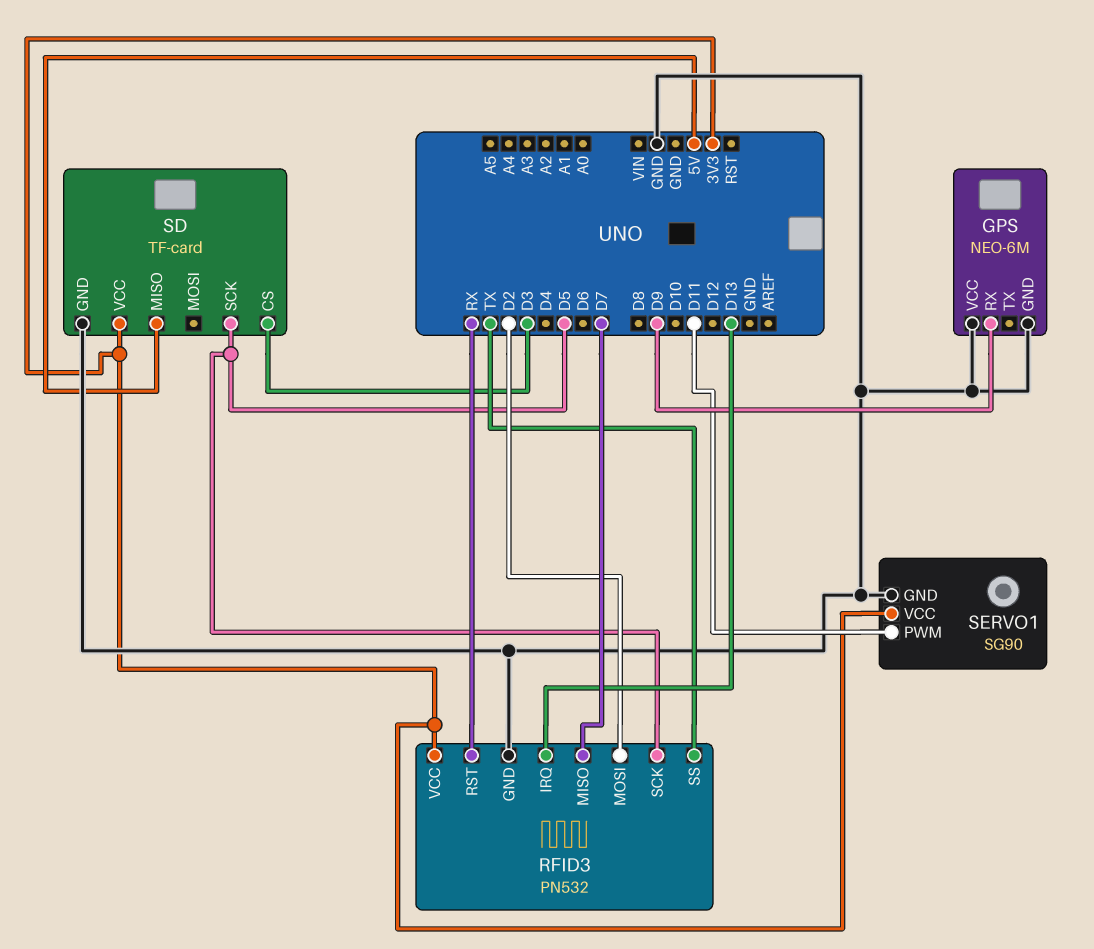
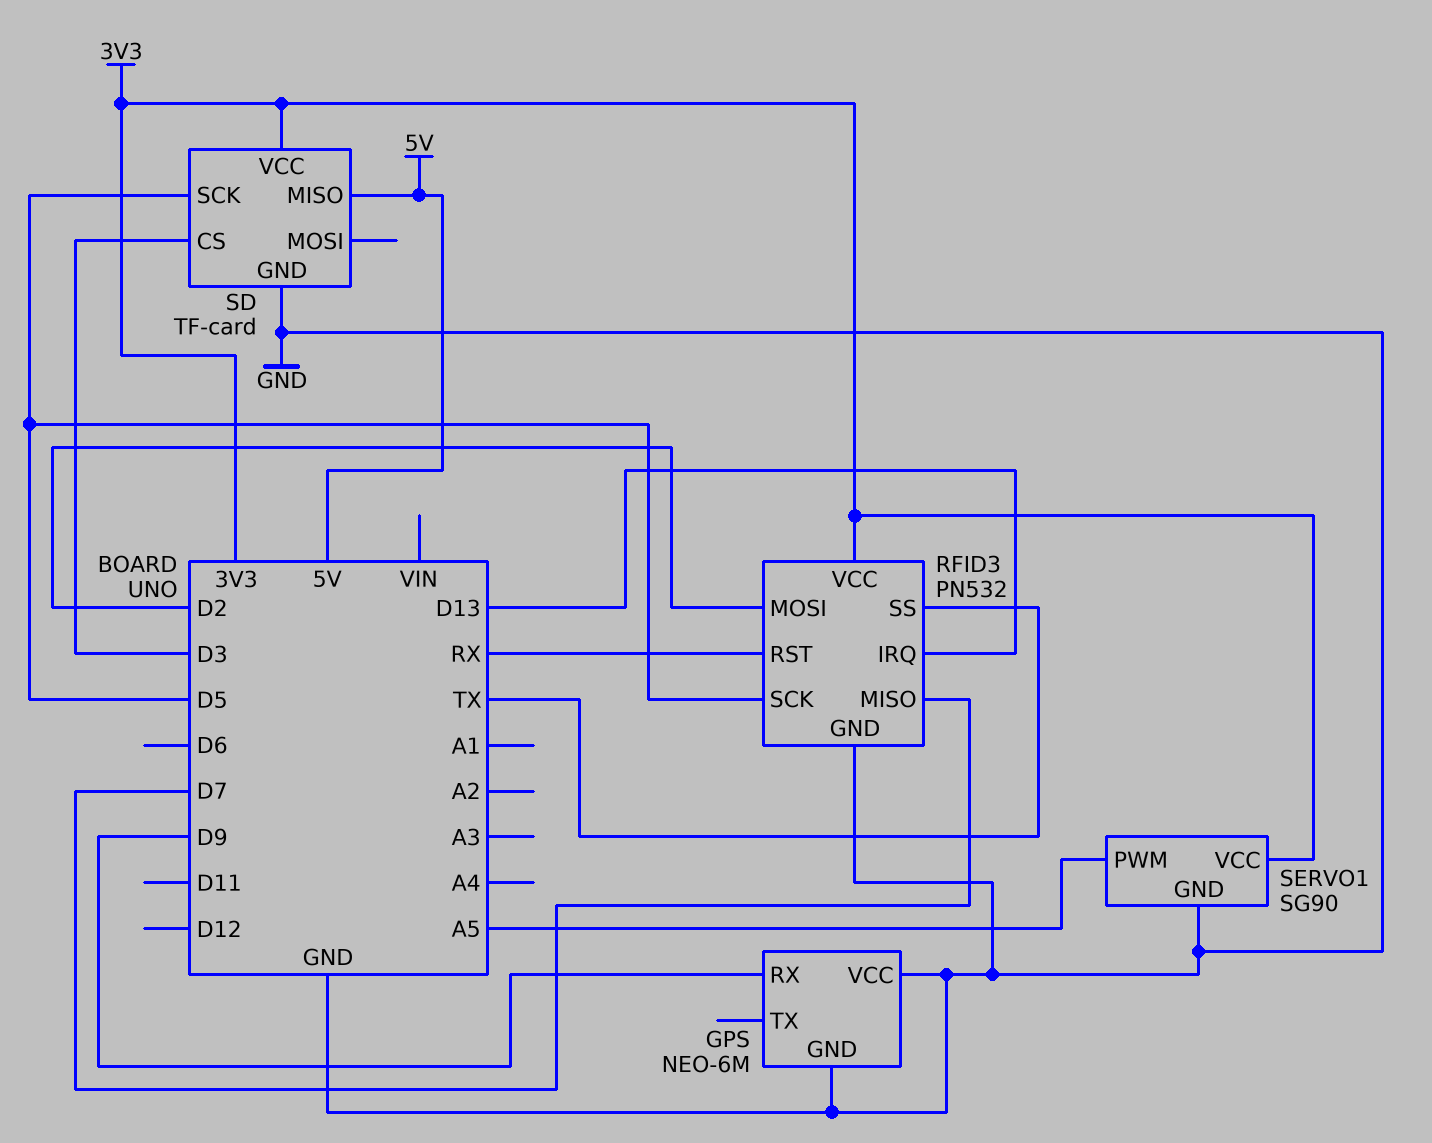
SERVO1 pin PWM: D11 -> A5

